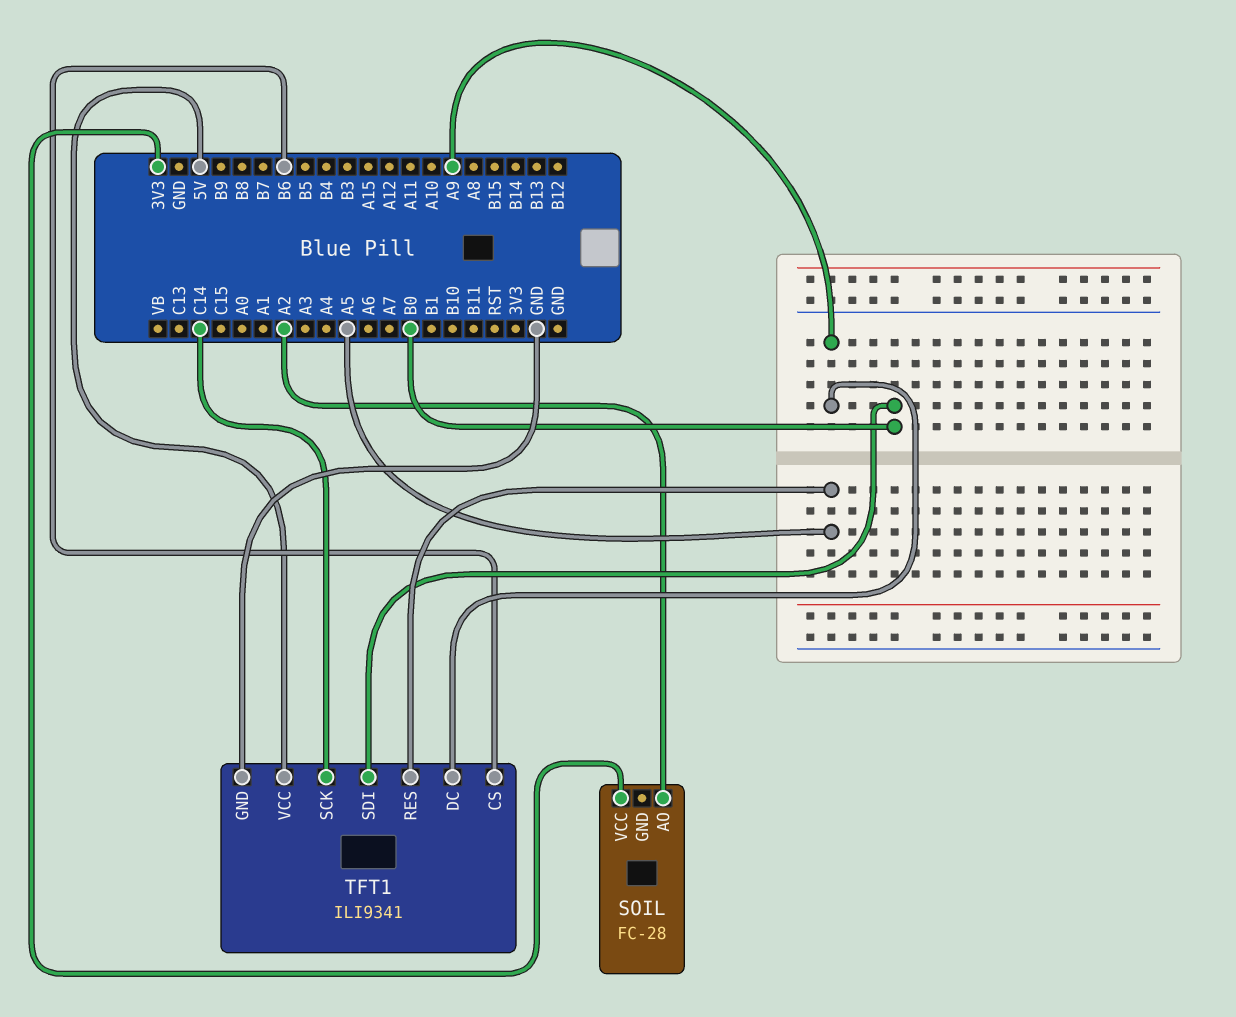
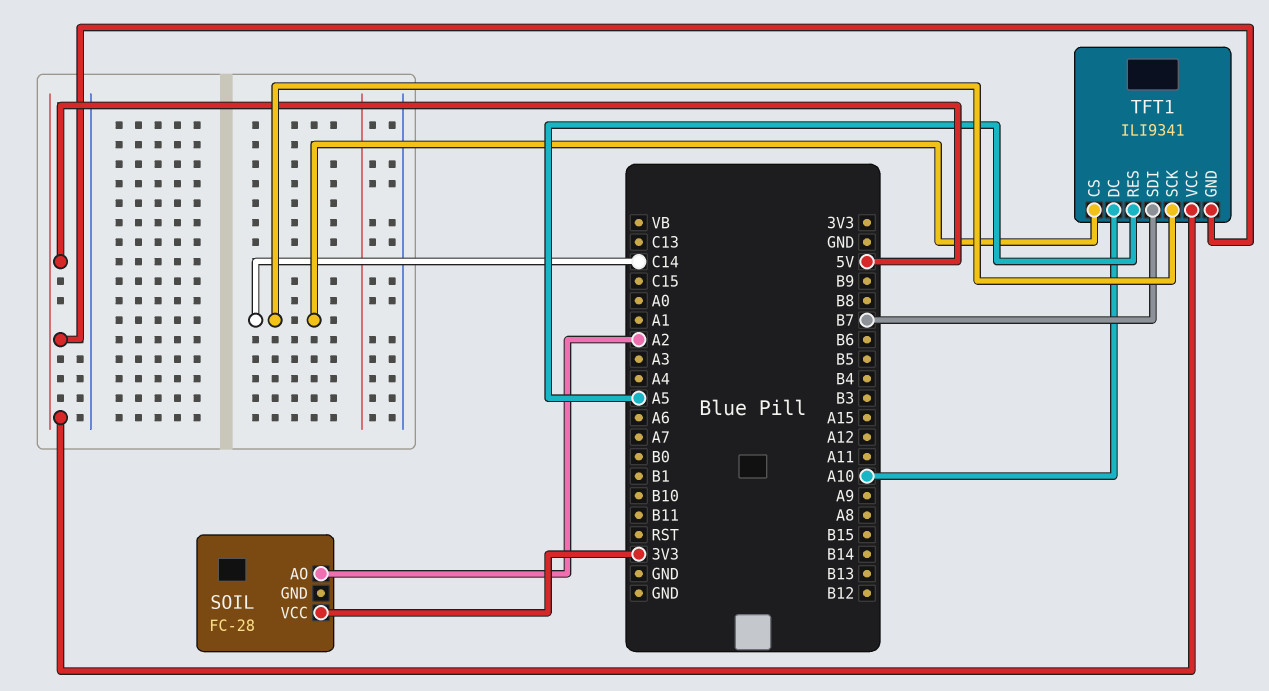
TFT1 pin CS: B6 -> C14
TFT1 pin DC: A9 -> A10
TFT1 pin GND: GND -> 5V
TFT1 pin SDI: B0 -> B7

